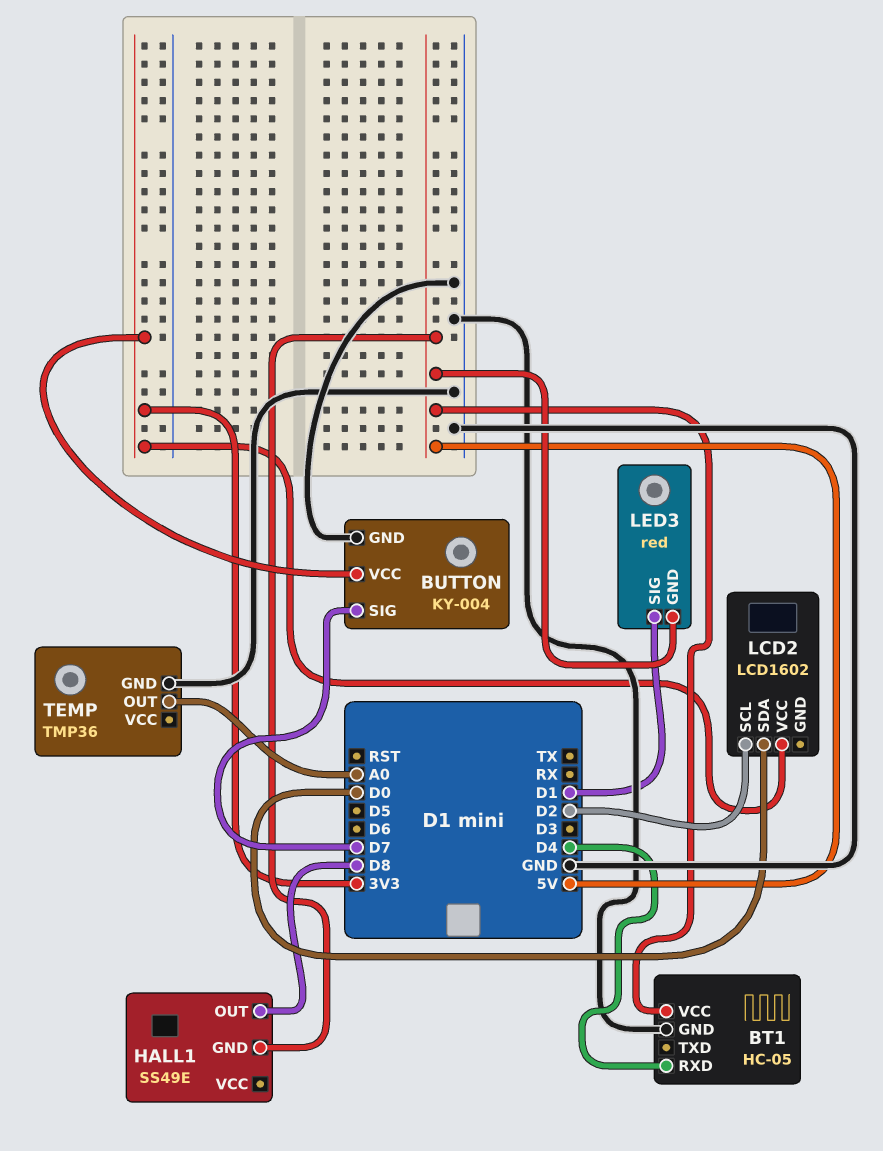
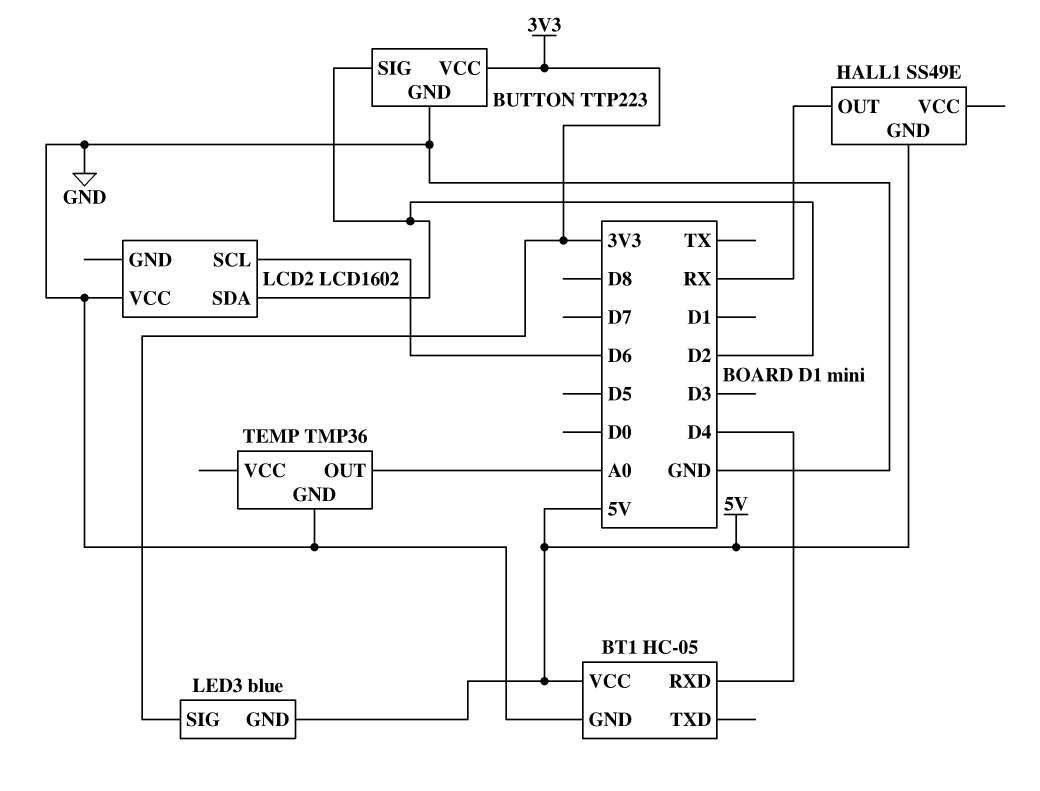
BUTTON: KY-004 -> TTP223
BUTTON pin SIG: D7 -> D2
HALL1 pin OUT: D8 -> RX
LCD2 pin SCL: D2 -> D6
LCD2 pin SDA: D0 -> D2
LCD2 pin VCC: 3V3 -> GND
LED3: red -> blue
LED3 pin SIG: D1 -> 3V3

